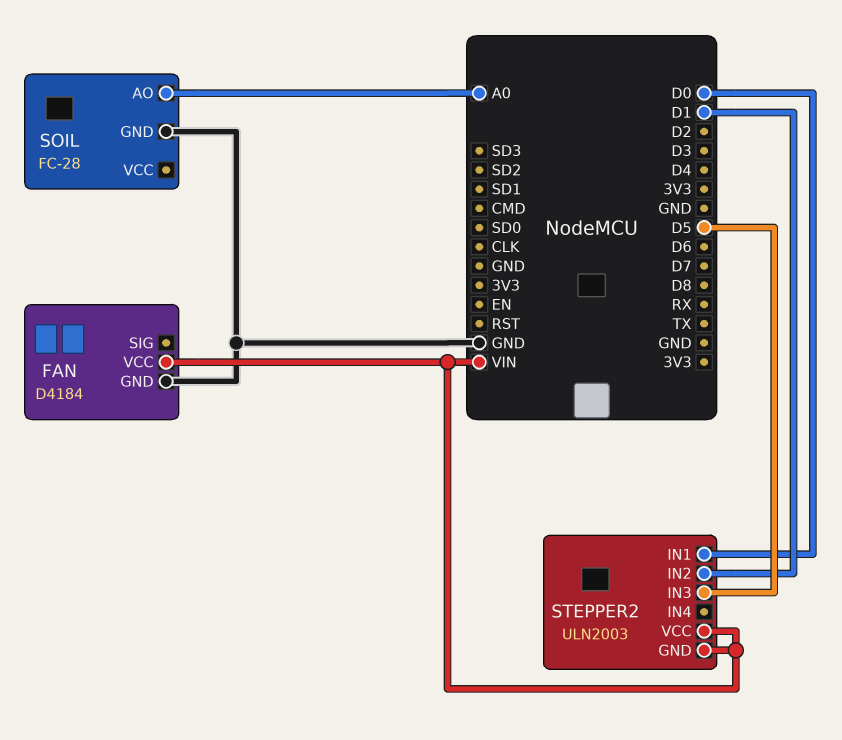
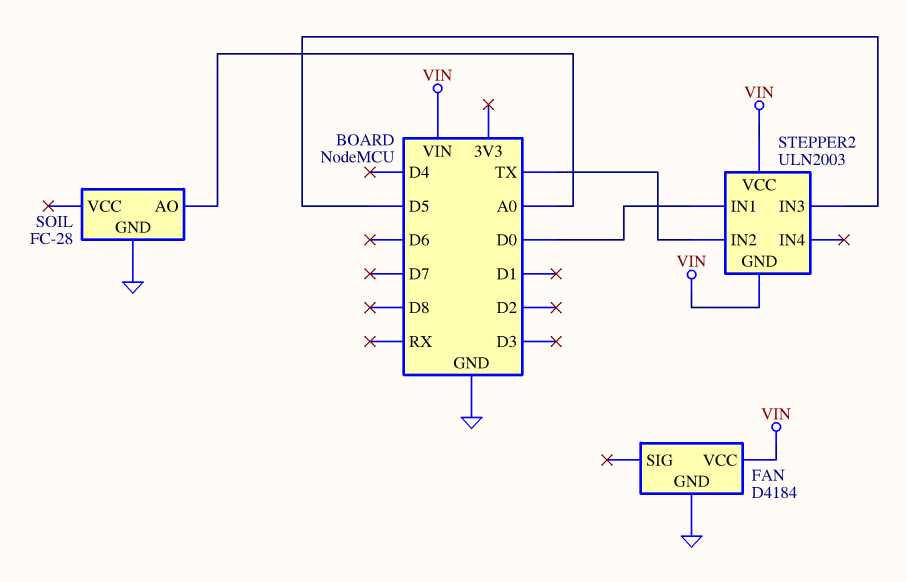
STEPPER2 pin IN2: D1 -> TX

